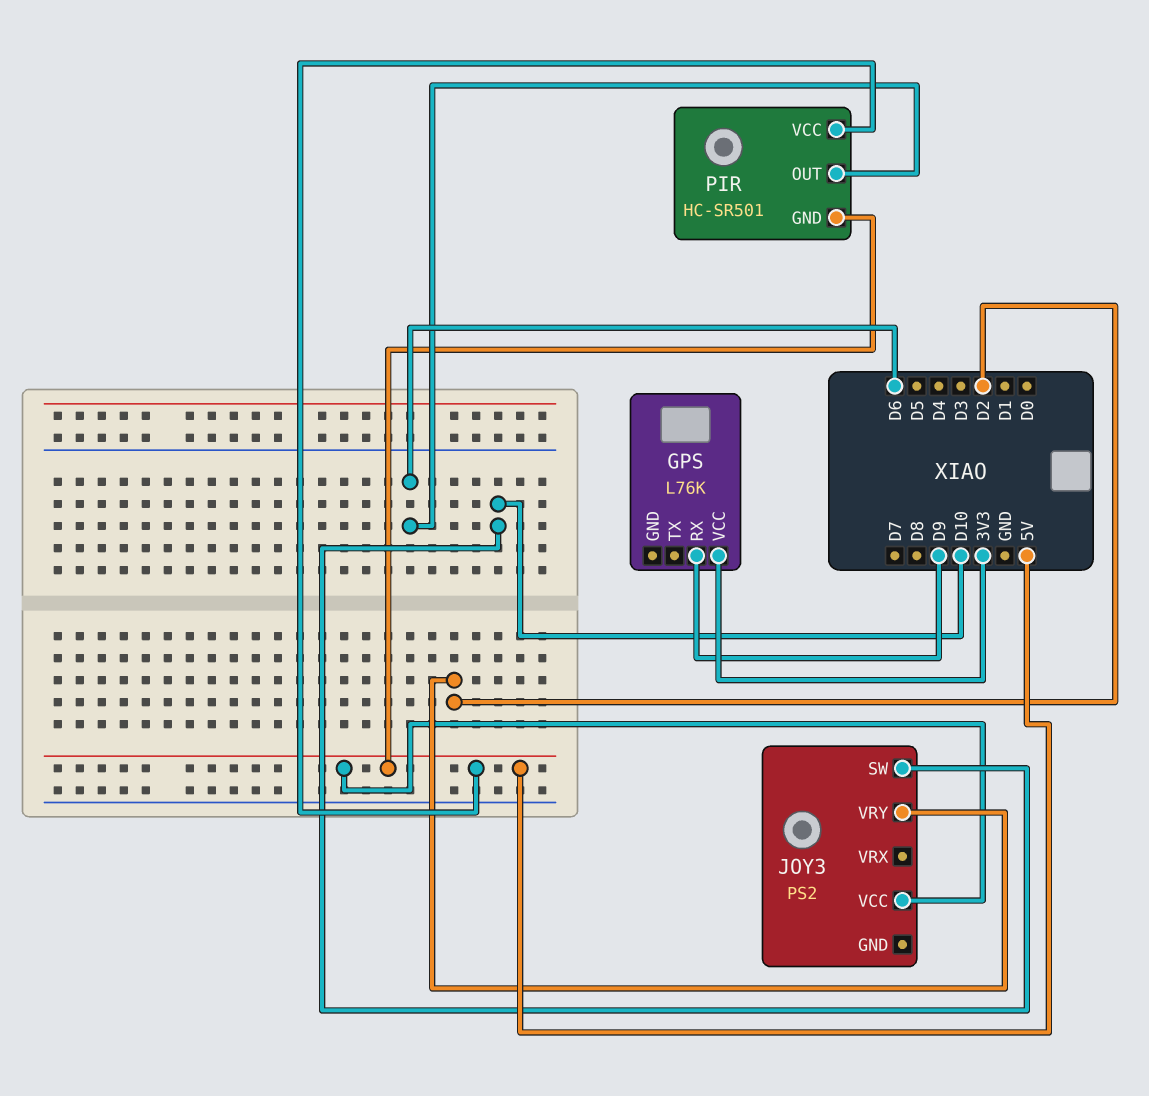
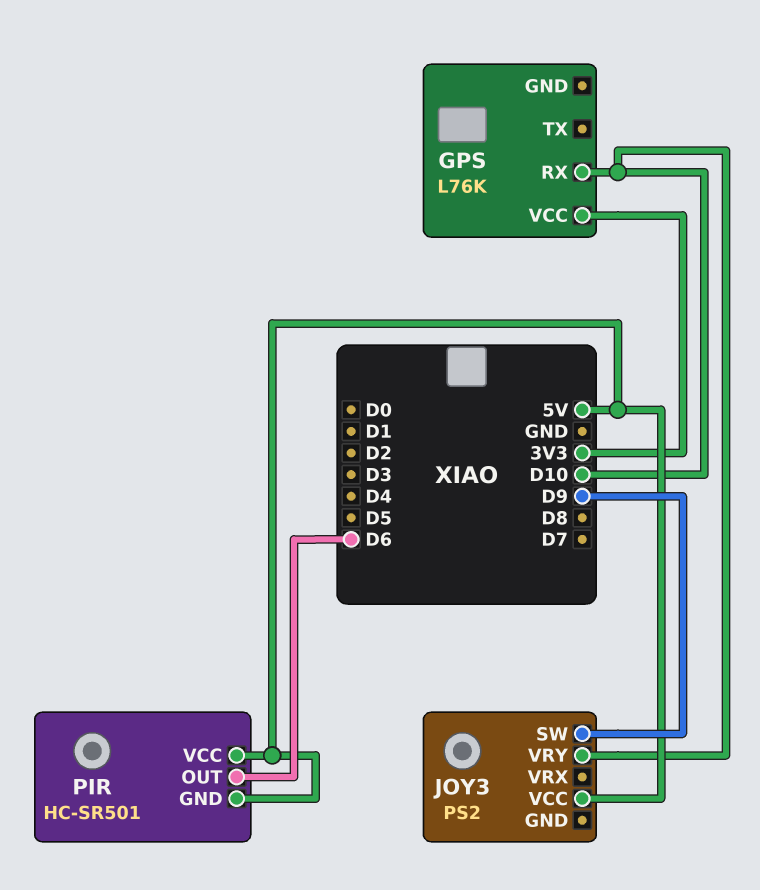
GPS pin RX: D9 -> D10
JOY3 pin SW: D10 -> D9
JOY3 pin VRY: D2 -> D10

